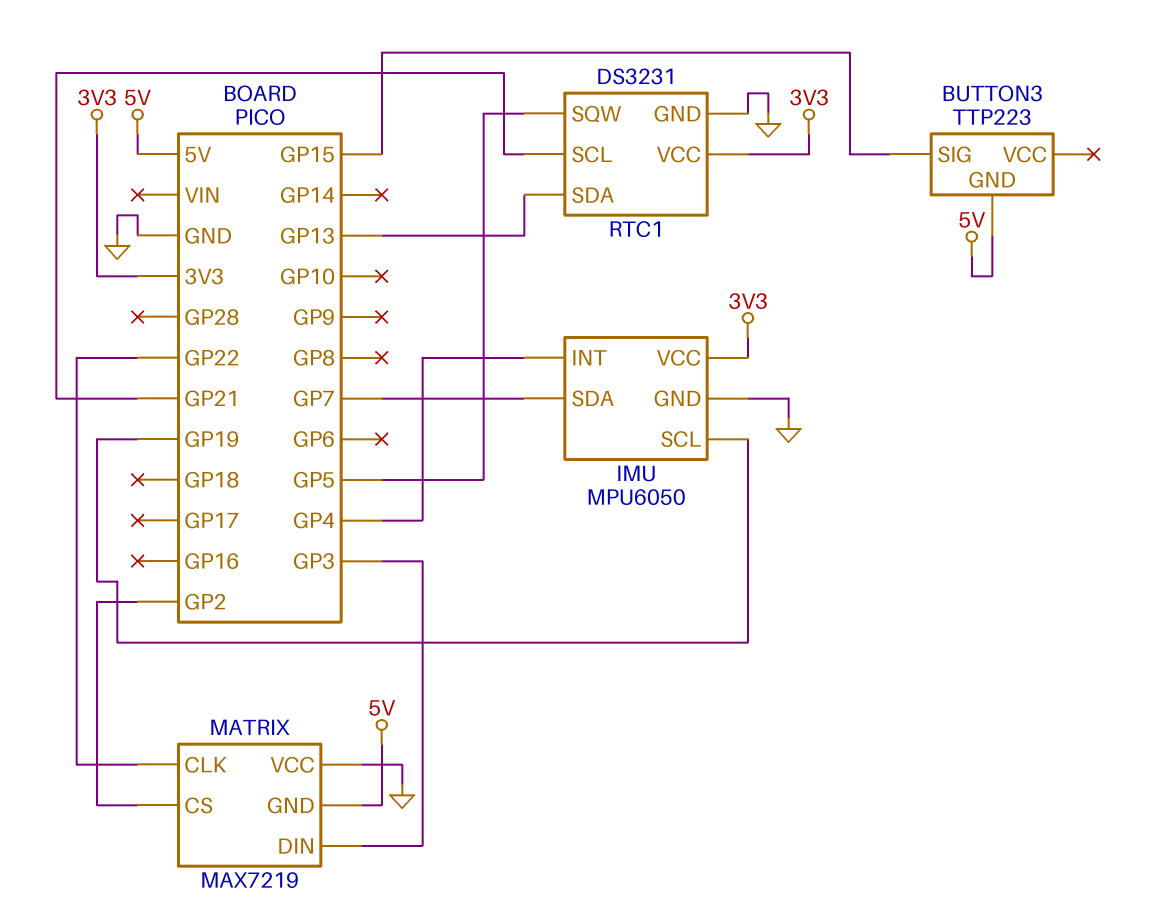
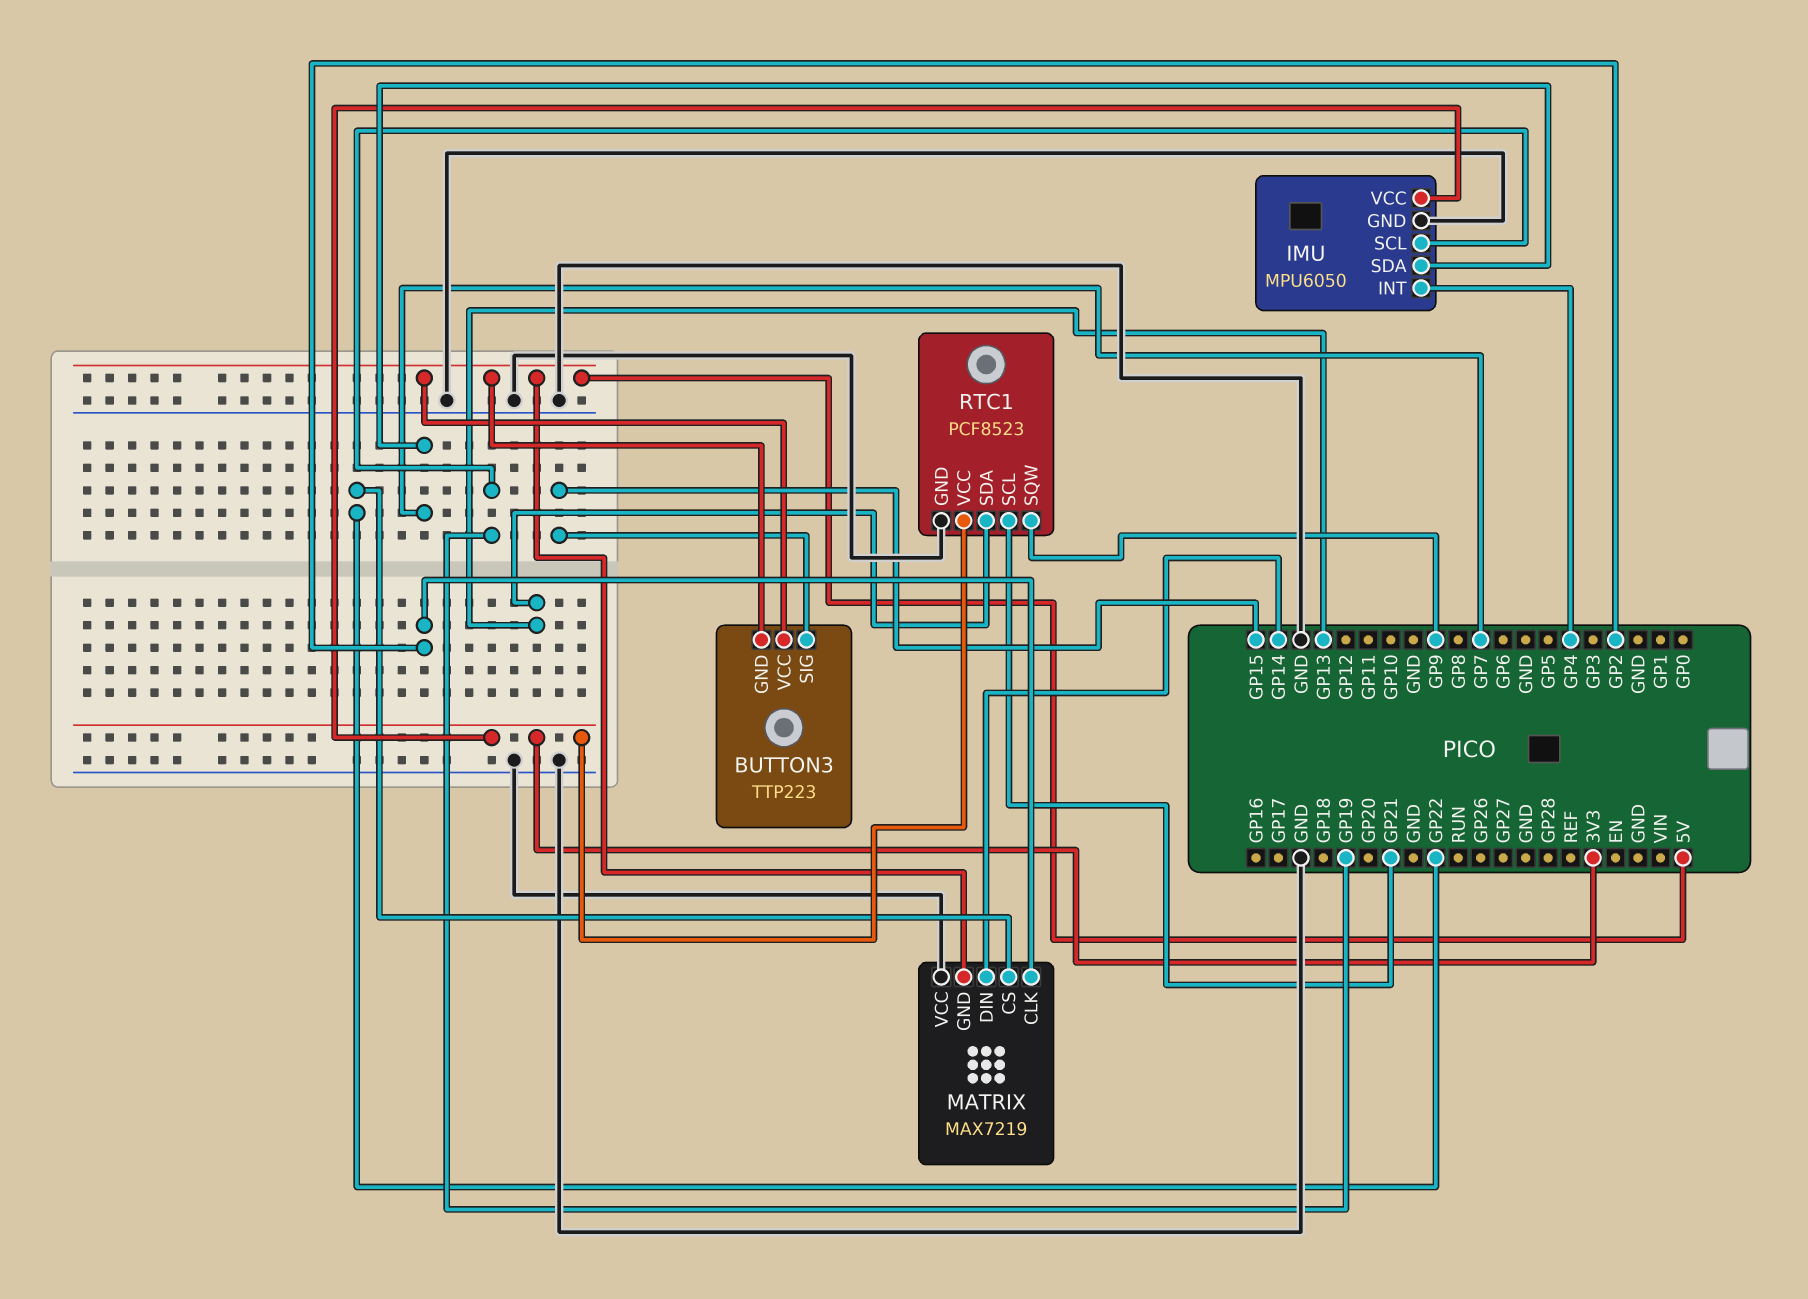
BUTTON3 pin VCC: none -> 5V
MATRIX pin CLK: GP22 -> GP2
MATRIX pin CS: GP2 -> GP22
MATRIX pin DIN: GP3 -> GP14
RTC1: DS3231 -> PCF8523
RTC1 pin SQW: GP5 -> GP9

